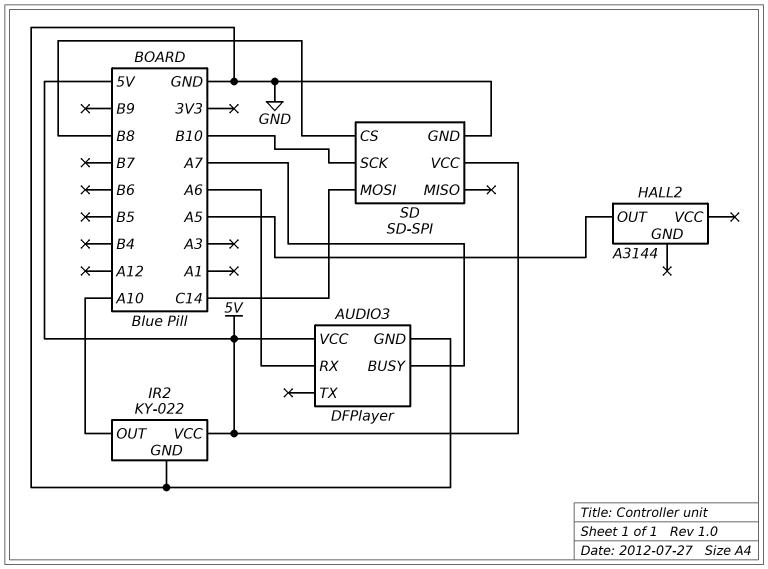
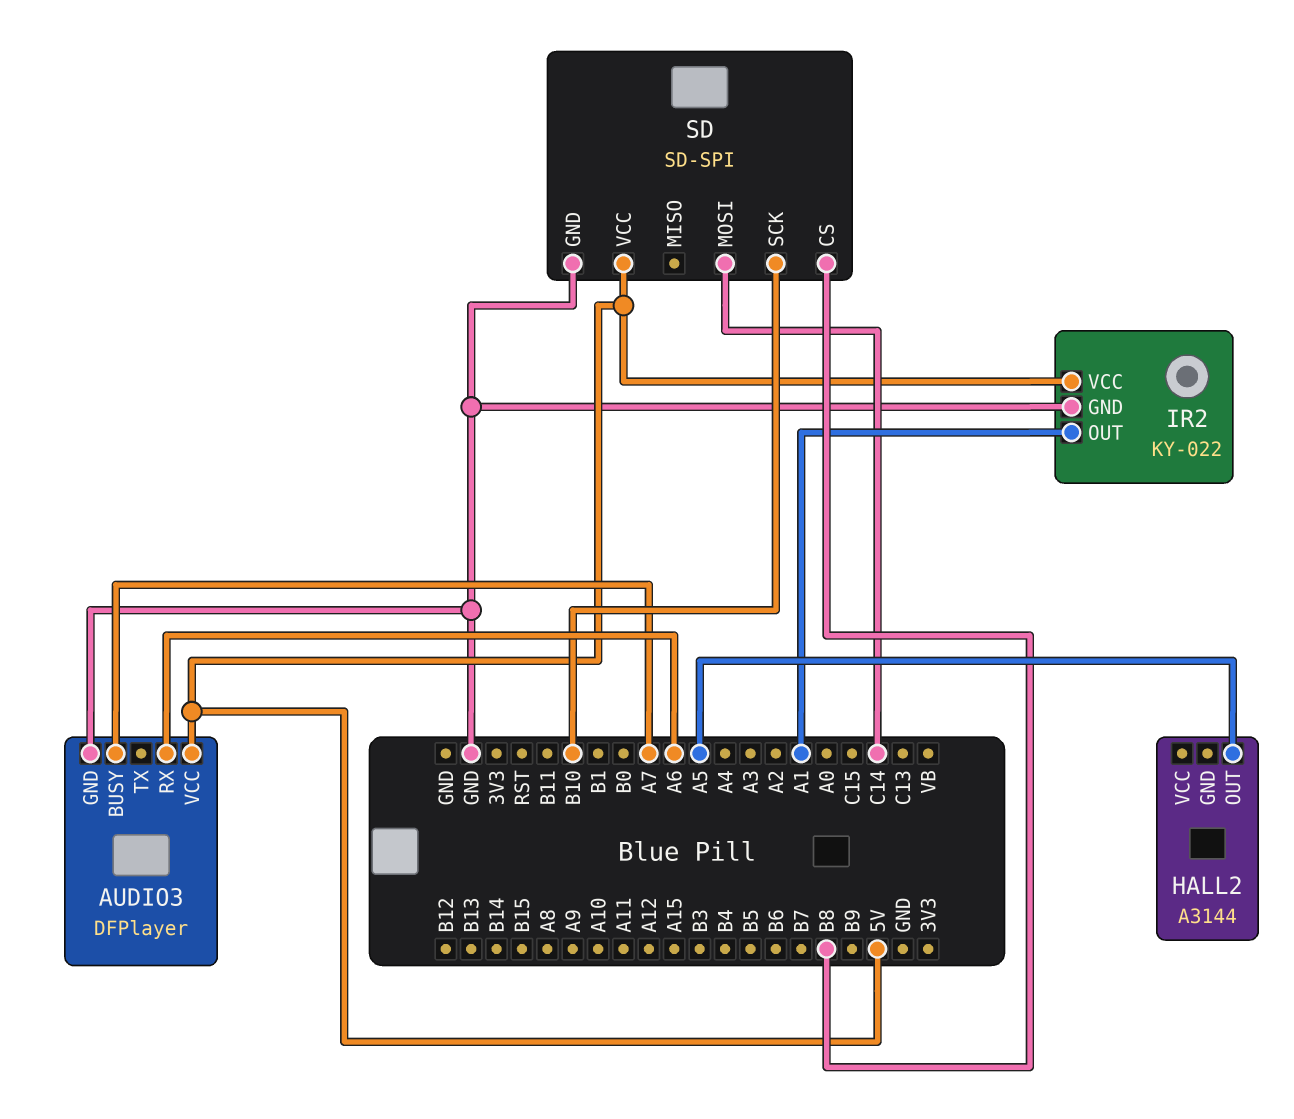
IR2 pin OUT: A10 -> A1

